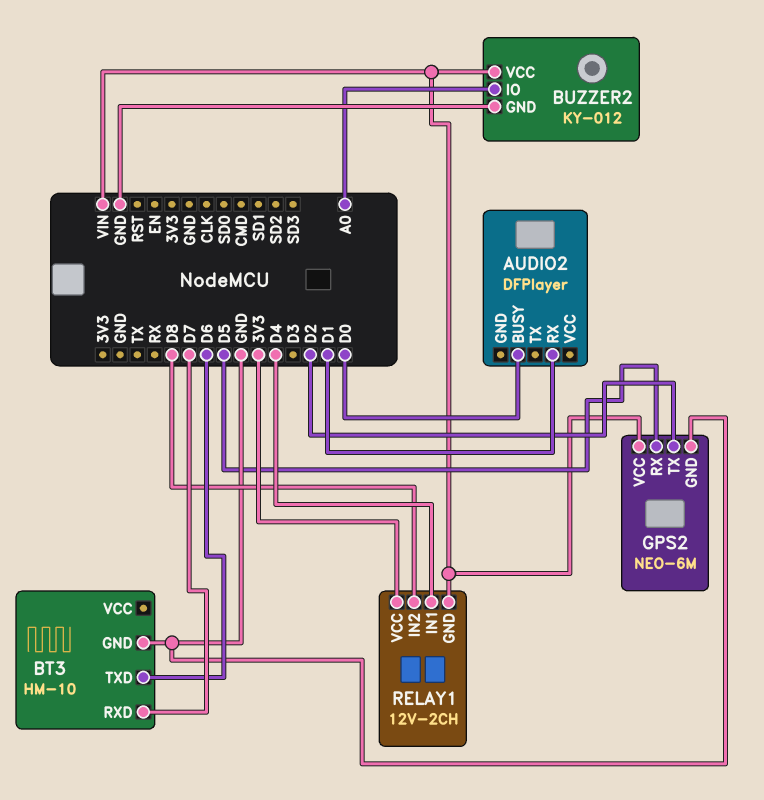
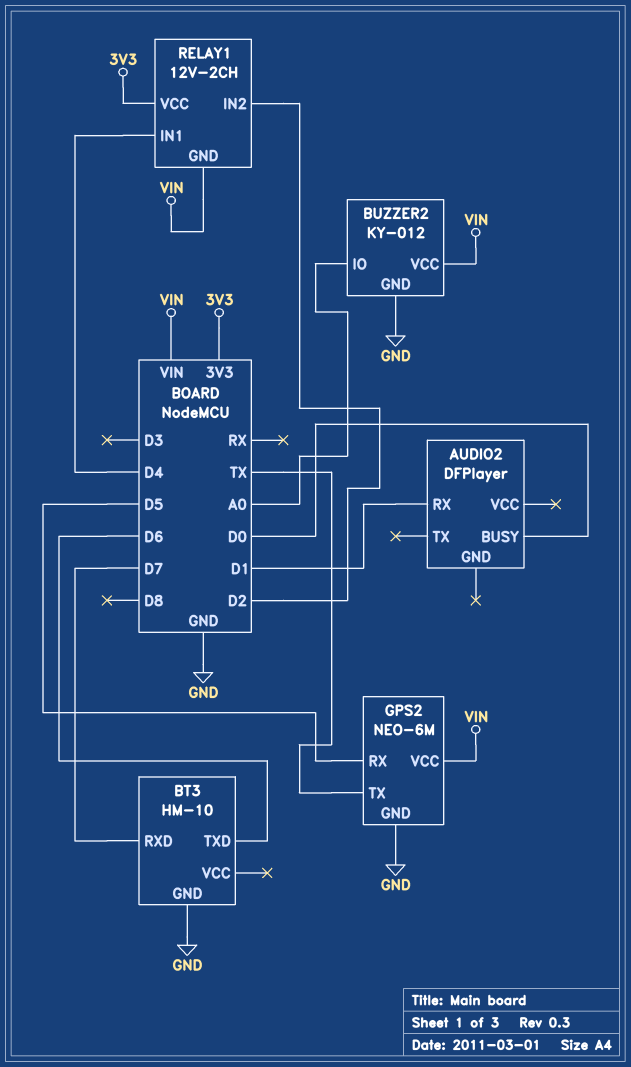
GPS2 pin TX: D2 -> TX
RELAY1 pin IN2: D8 -> D2

